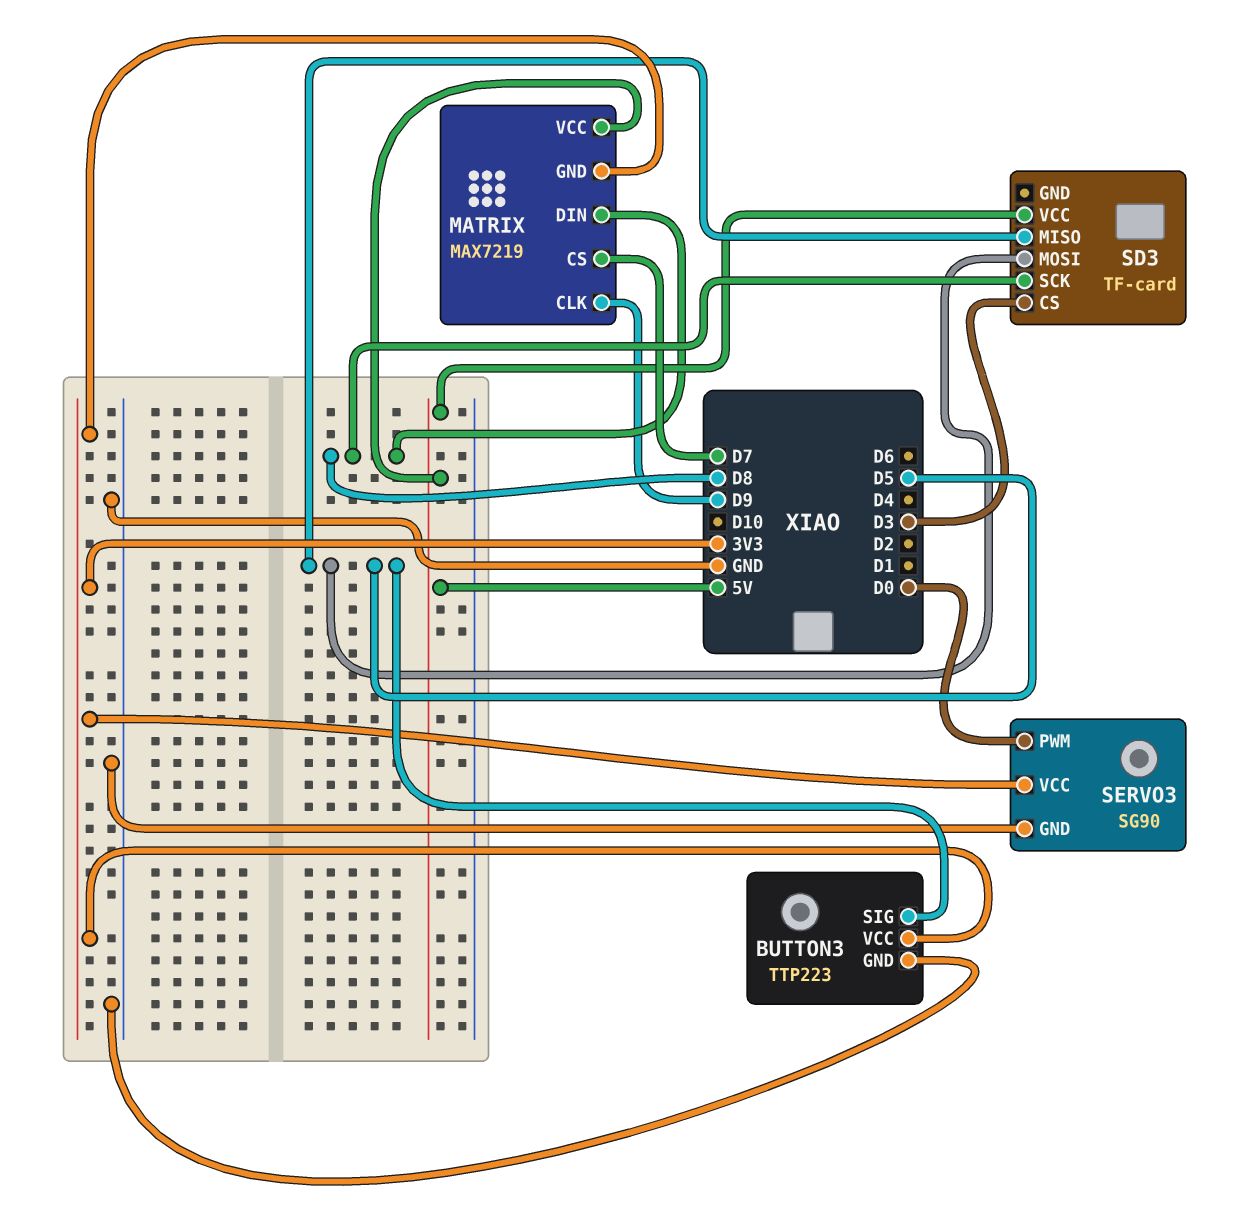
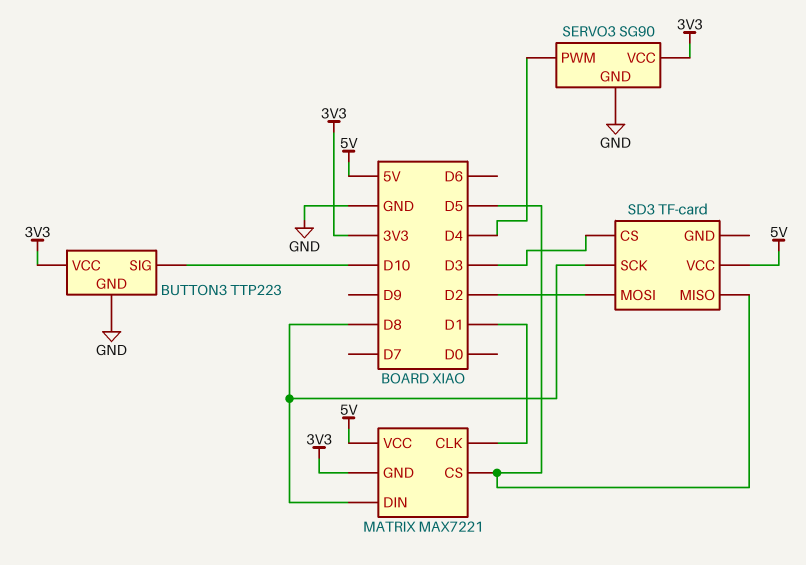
BUTTON3 pin SIG: D5 -> D10
MATRIX: MAX7219 -> MAX7221
MATRIX pin CLK: D9 -> D1
MATRIX pin CS: D7 -> D5
SD3 pin MOSI: D5 -> D2
SERVO3 pin PWM: D0 -> D4

